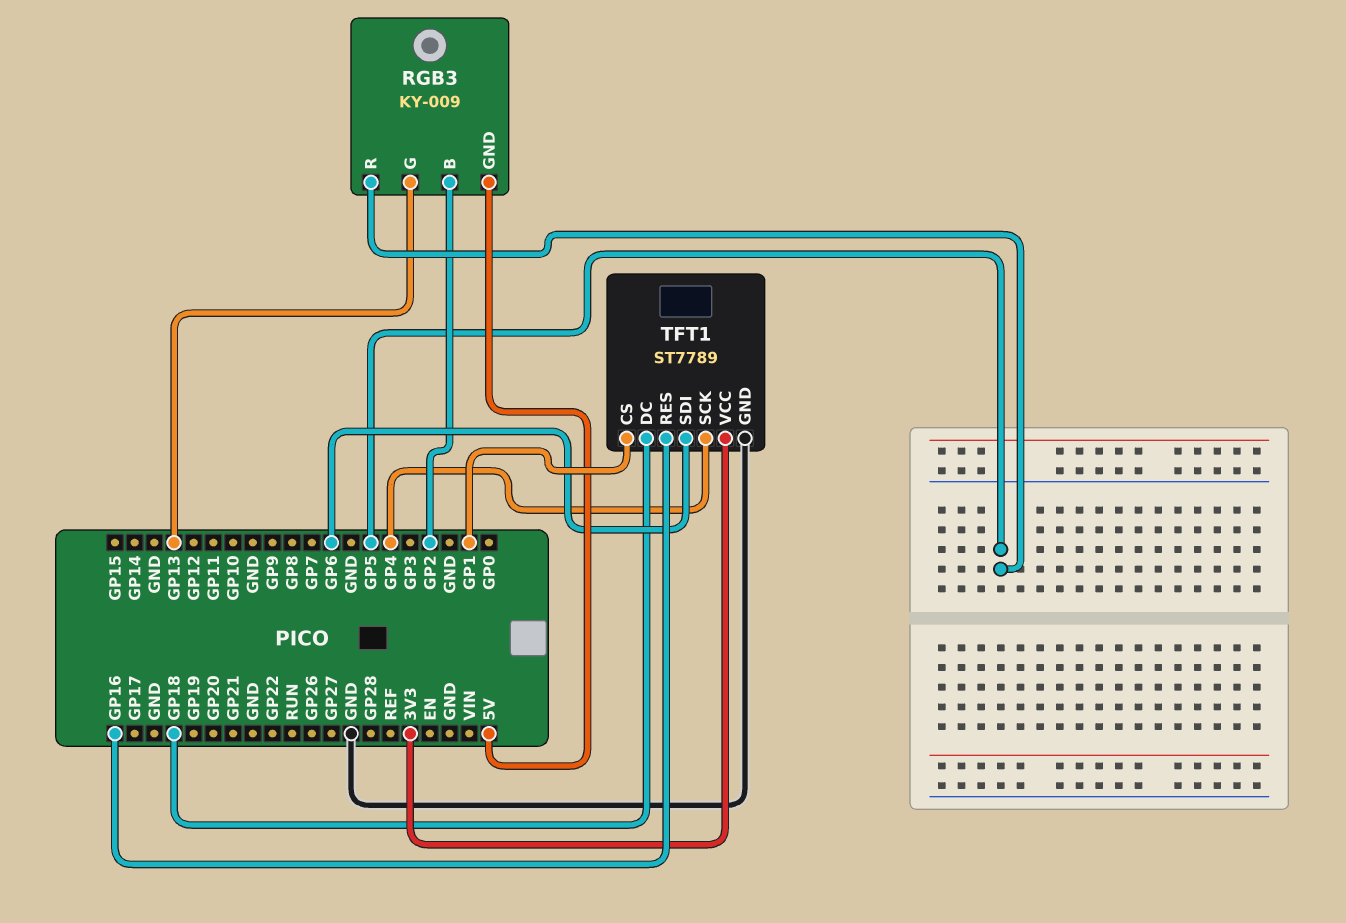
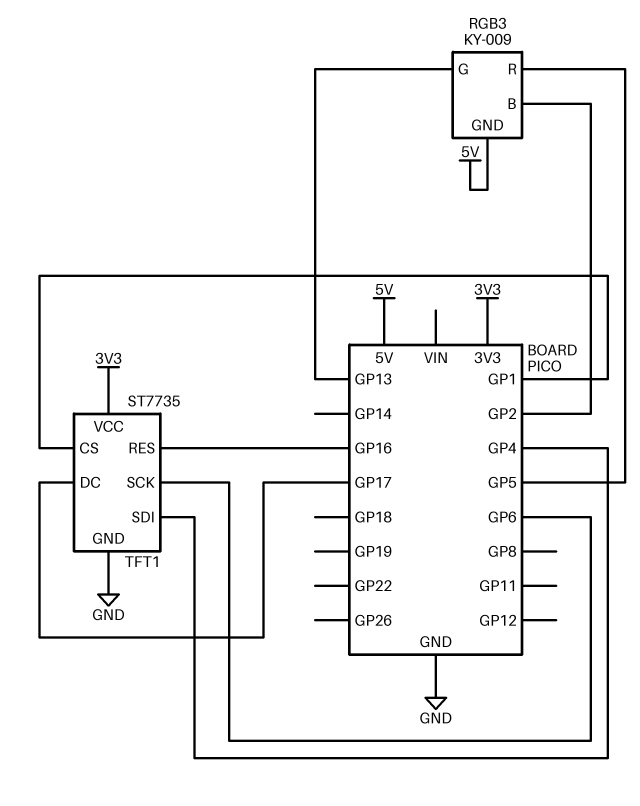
TFT1: ST7789 -> ST7735
TFT1 pin DC: GP18 -> GP17
TFT1 pin SCK: GP4 -> GP6
TFT1 pin SDI: GP6 -> GP4

